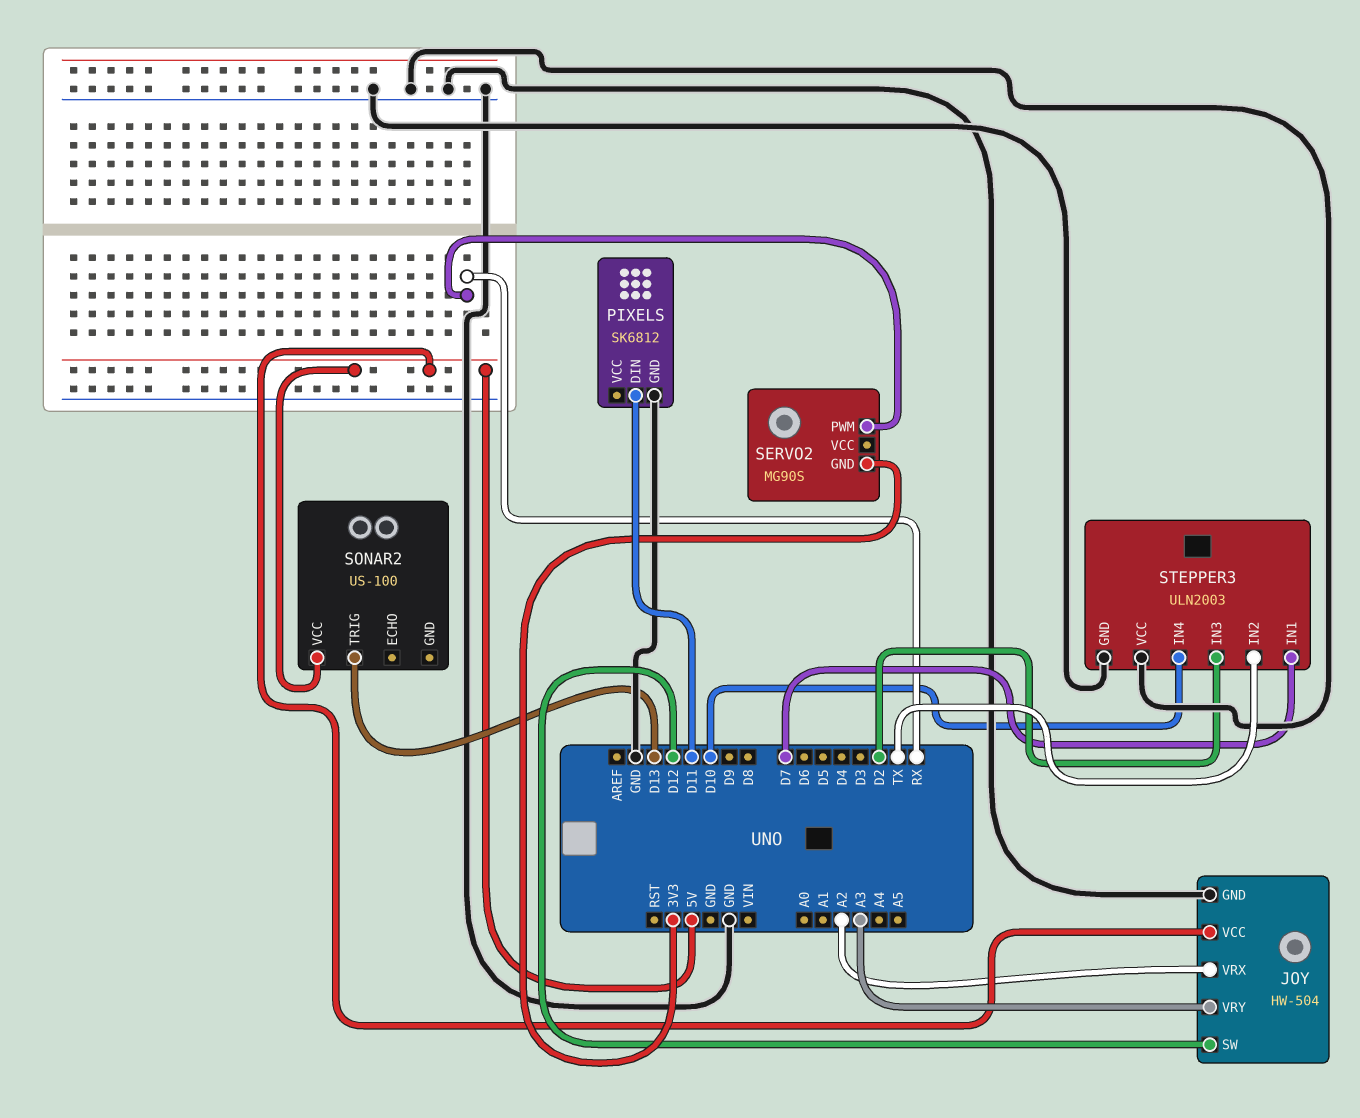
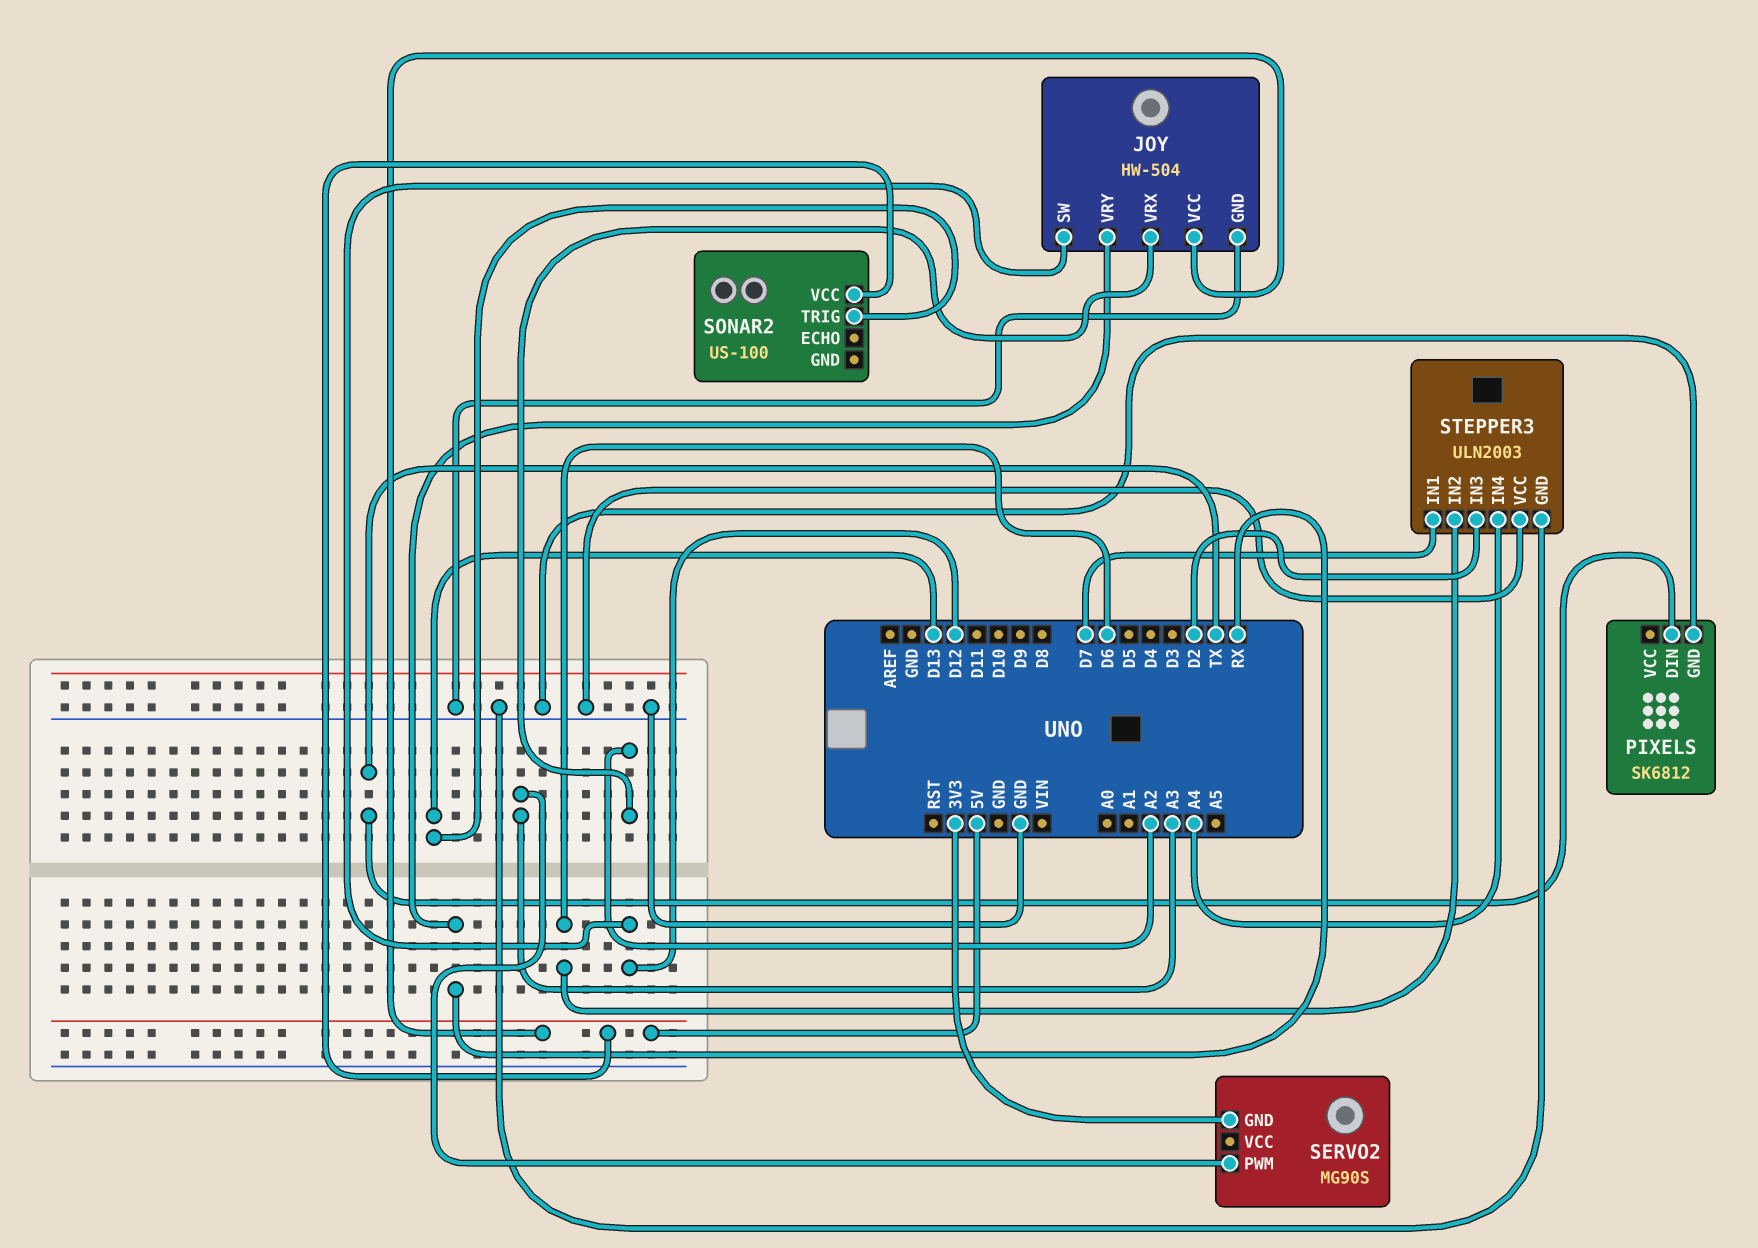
JOY pin VRY: A3 -> RX
PIXELS pin DIN: D11 -> TX
SERVO2 pin PWM: RX -> A3
STEPPER3 pin IN2: TX -> D6
STEPPER3 pin IN4: D10 -> A4

